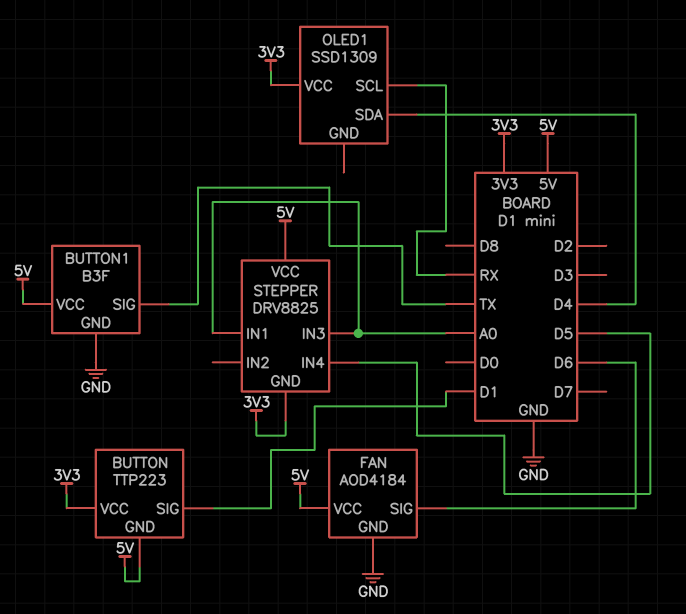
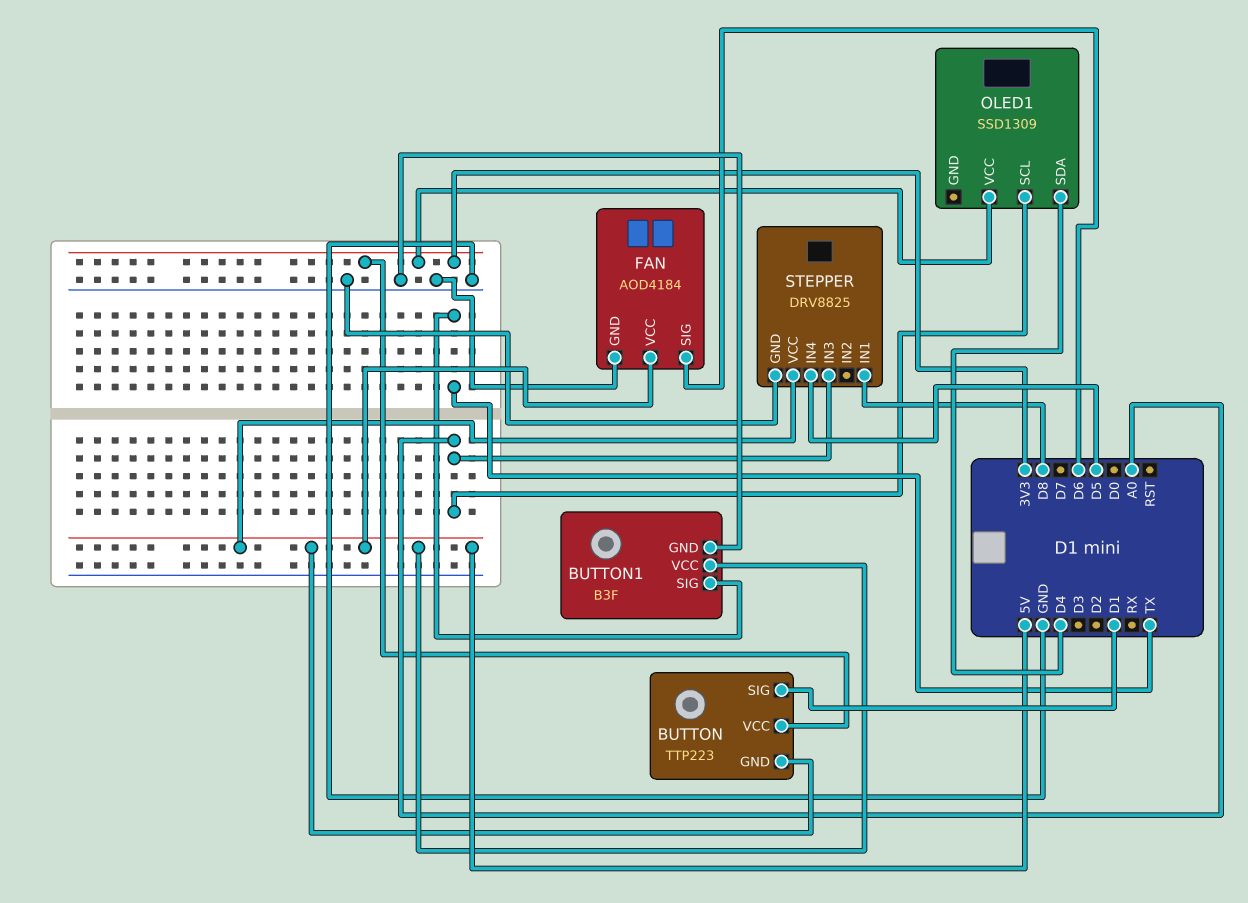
OLED1 pin SCL: RX -> A0
STEPPER pin GND: 3V3 -> GND
STEPPER pin IN1: A0 -> D8

